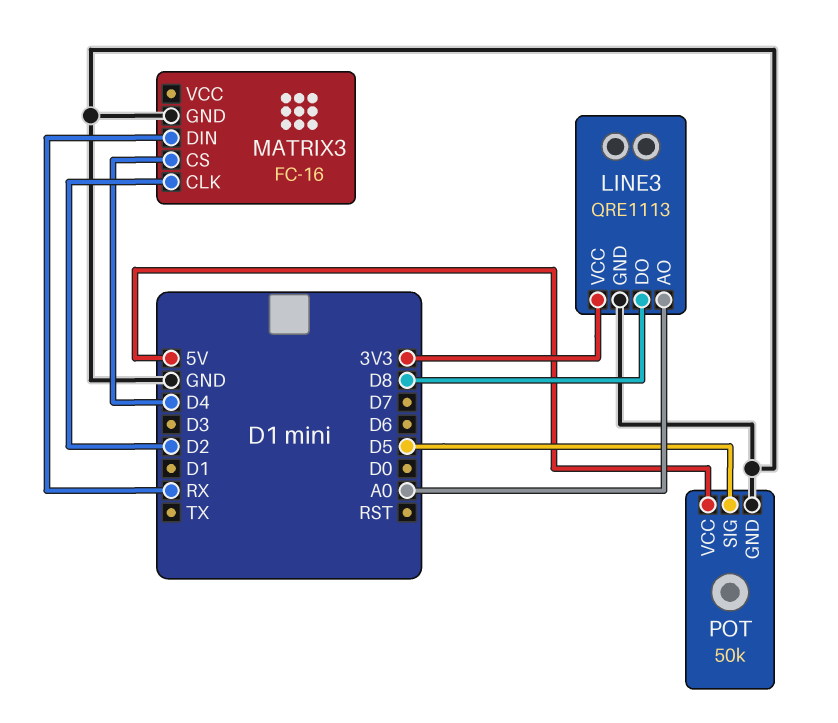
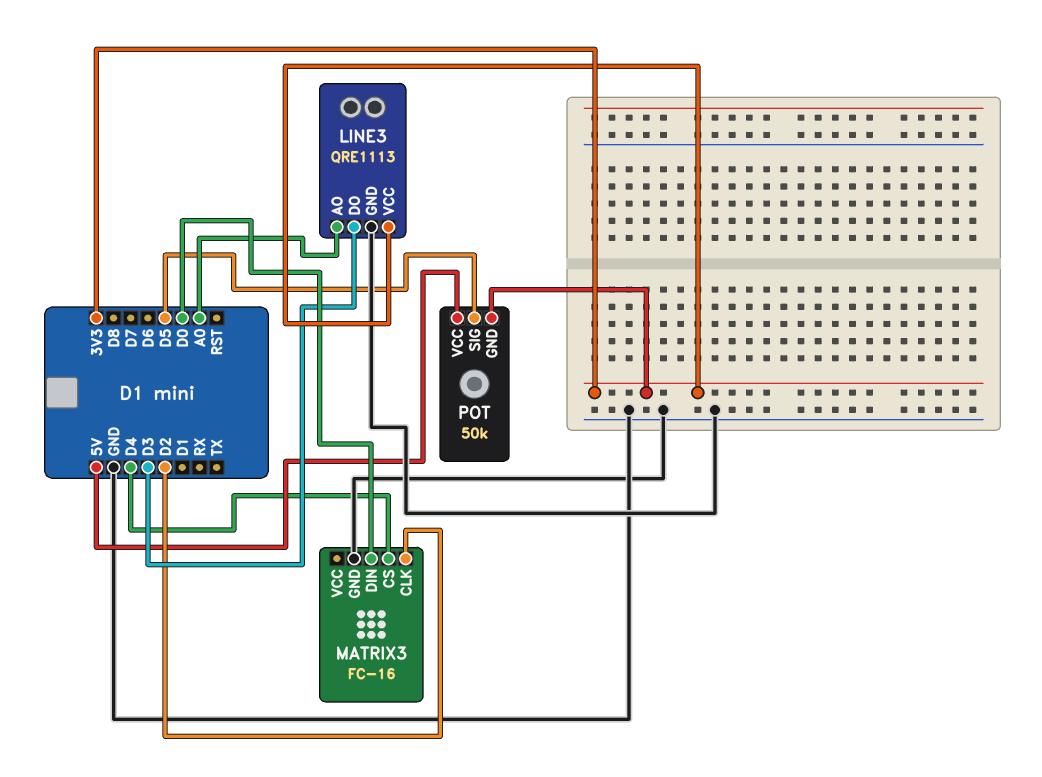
LINE3 pin DO: D8 -> D3
MATRIX3 pin DIN: RX -> D0
POT pin GND: GND -> 3V3

